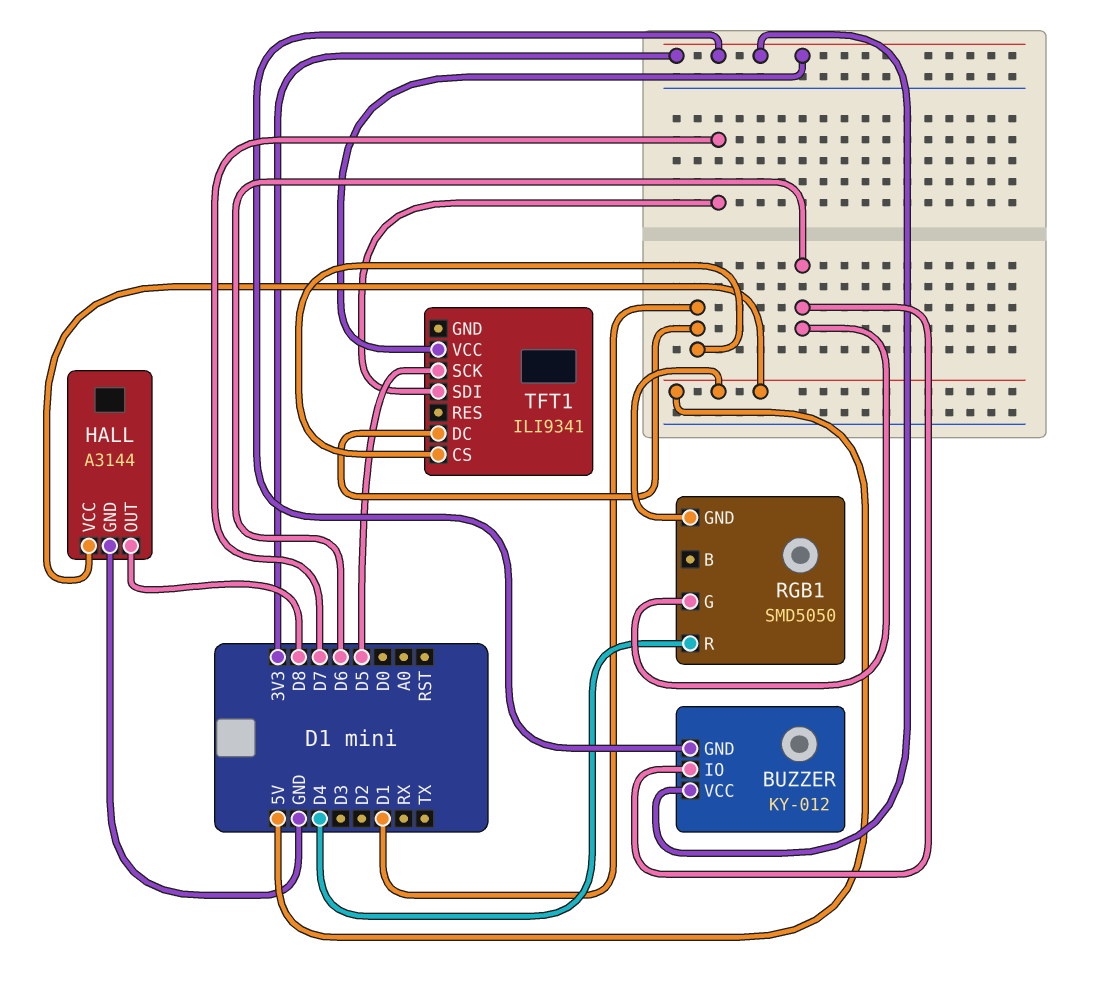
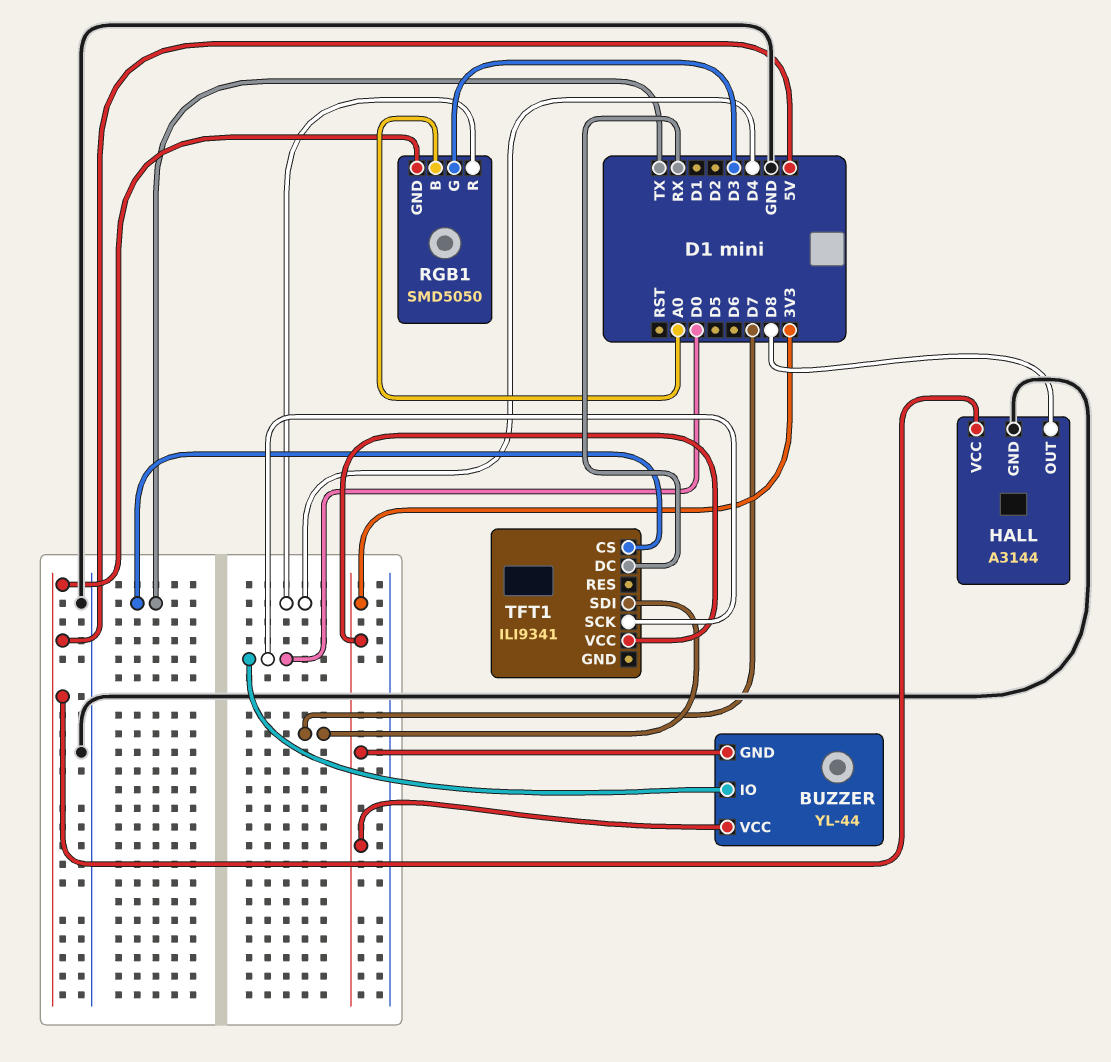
BUZZER: KY-012 -> YL-44
BUZZER pin IO: D6 -> D0
RGB1 pin B: none -> A0
RGB1 pin G: D6 -> D3
TFT1 pin CS: D1 -> TX
TFT1 pin DC: D1 -> RX
TFT1 pin SCK: D5 -> D0

